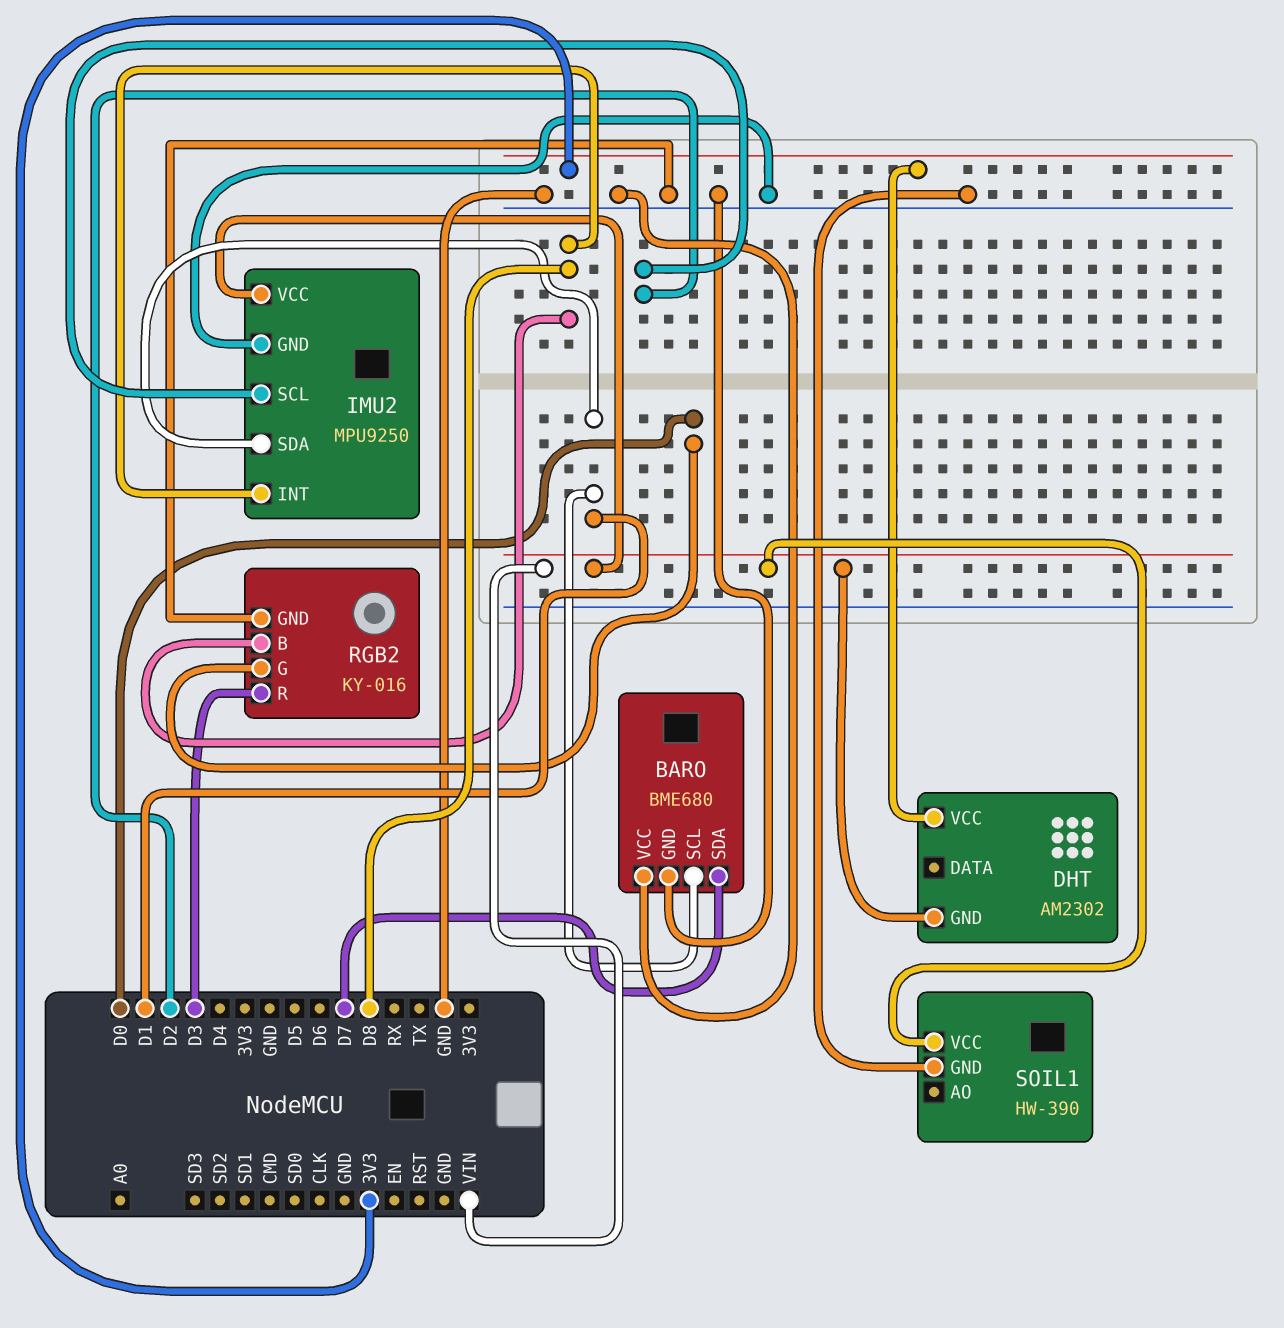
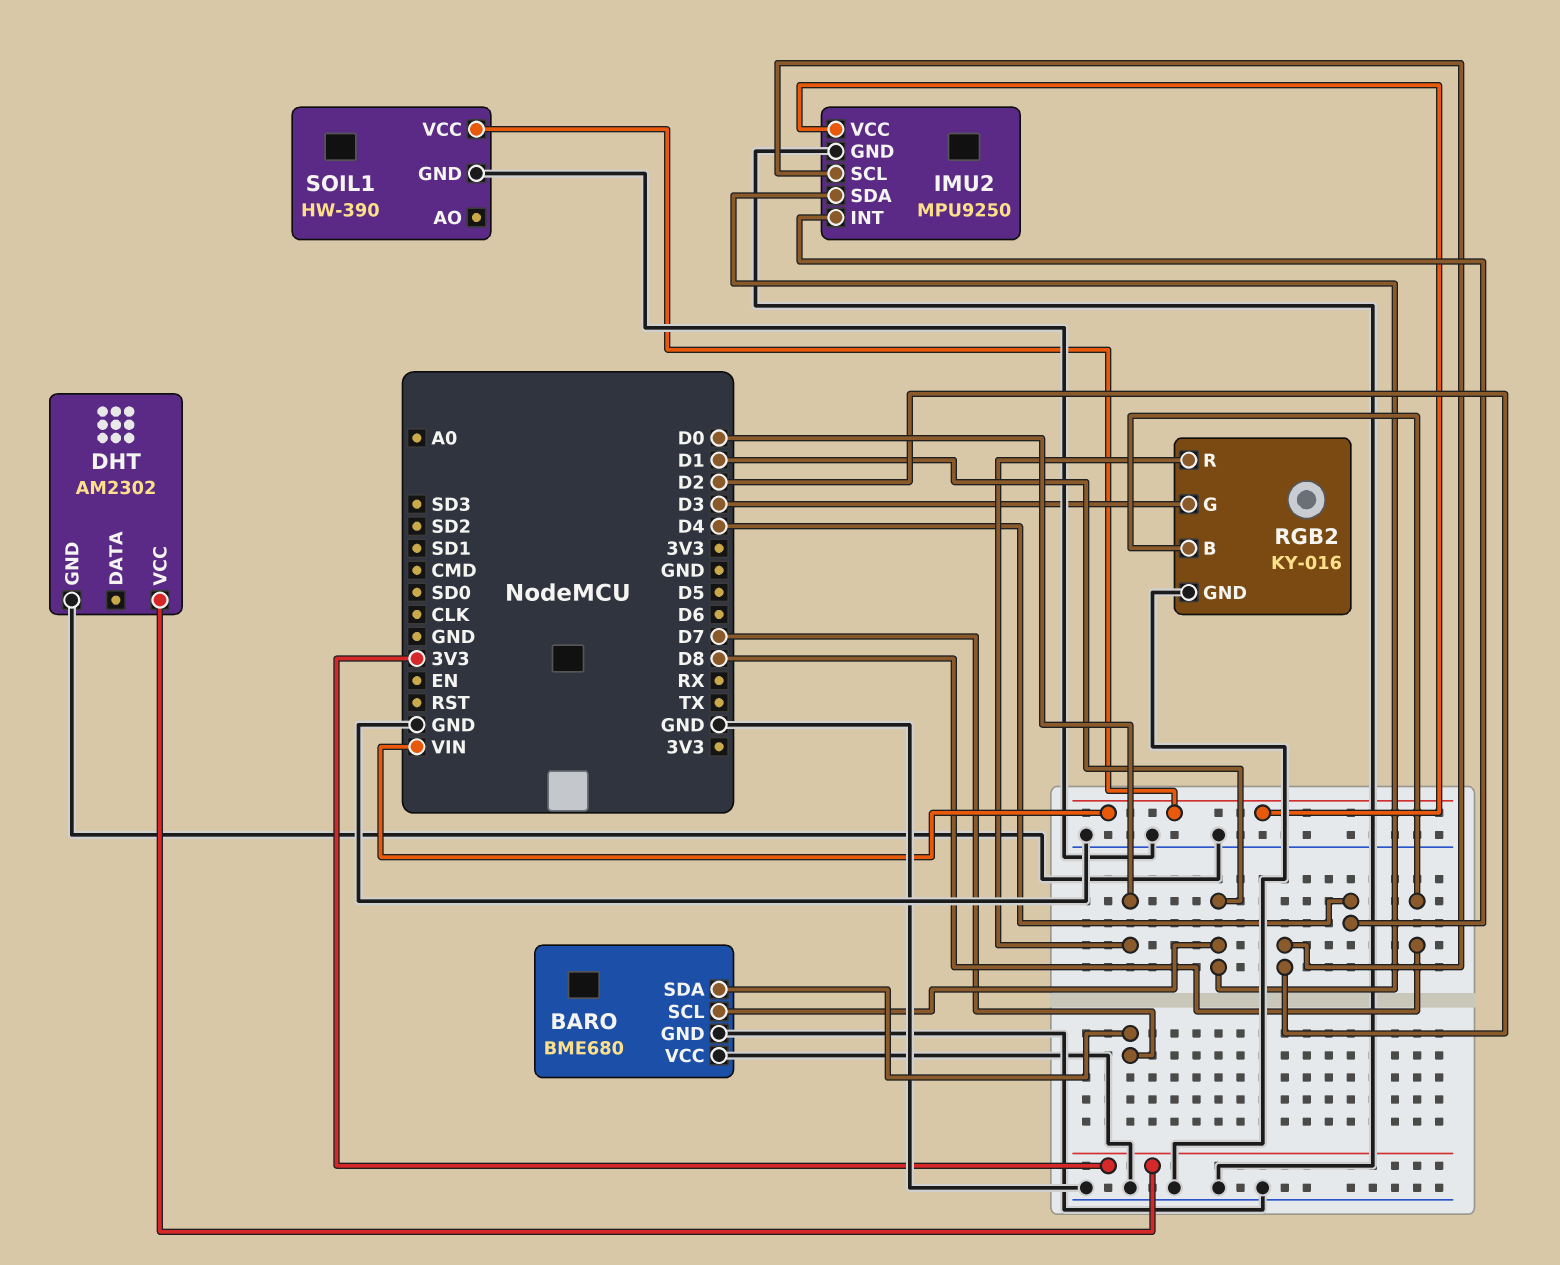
DHT pin GND: VIN -> GND
IMU2 pin INT: D8 -> D4
RGB2 pin G: D0 -> D3
RGB2 pin R: D3 -> D0

